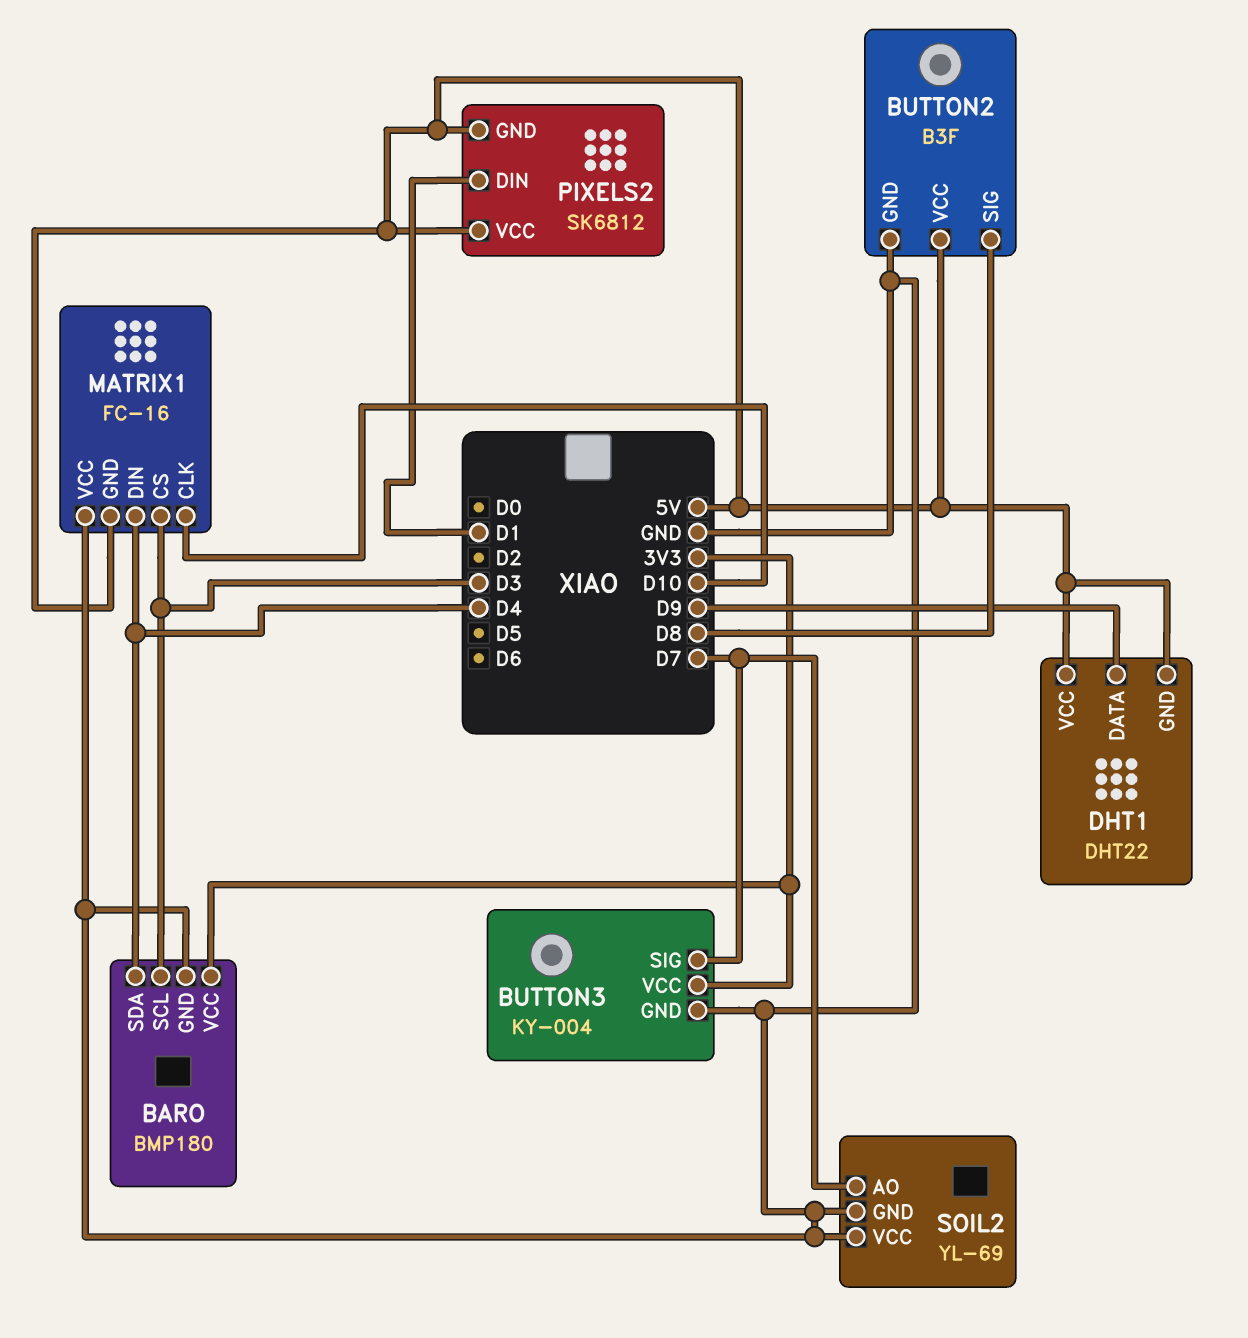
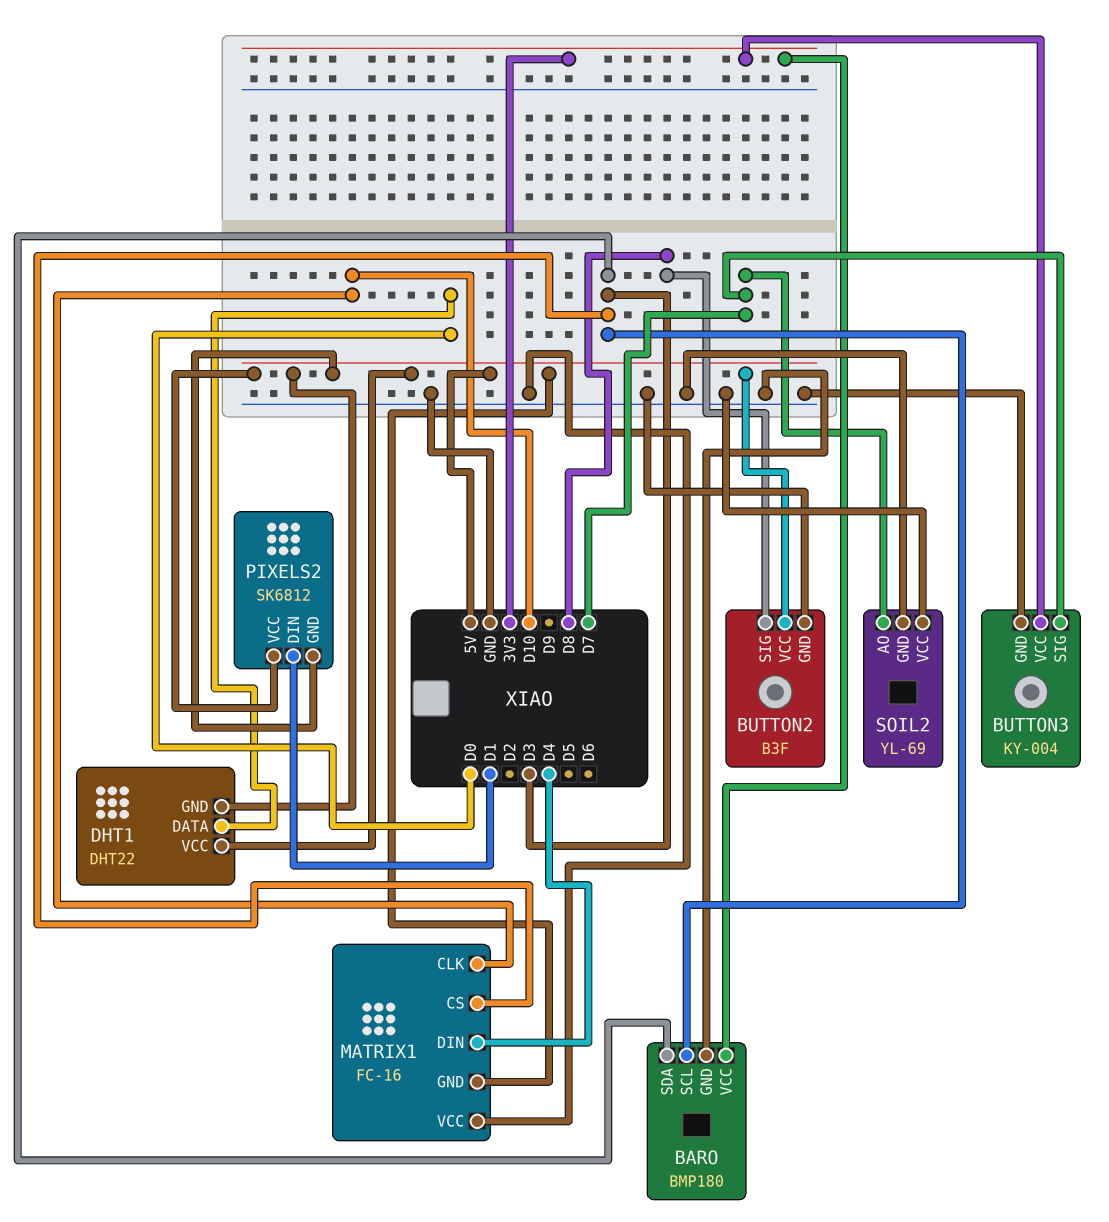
BARO pin SDA: D4 -> D3
DHT1 pin DATA: D9 -> D0

